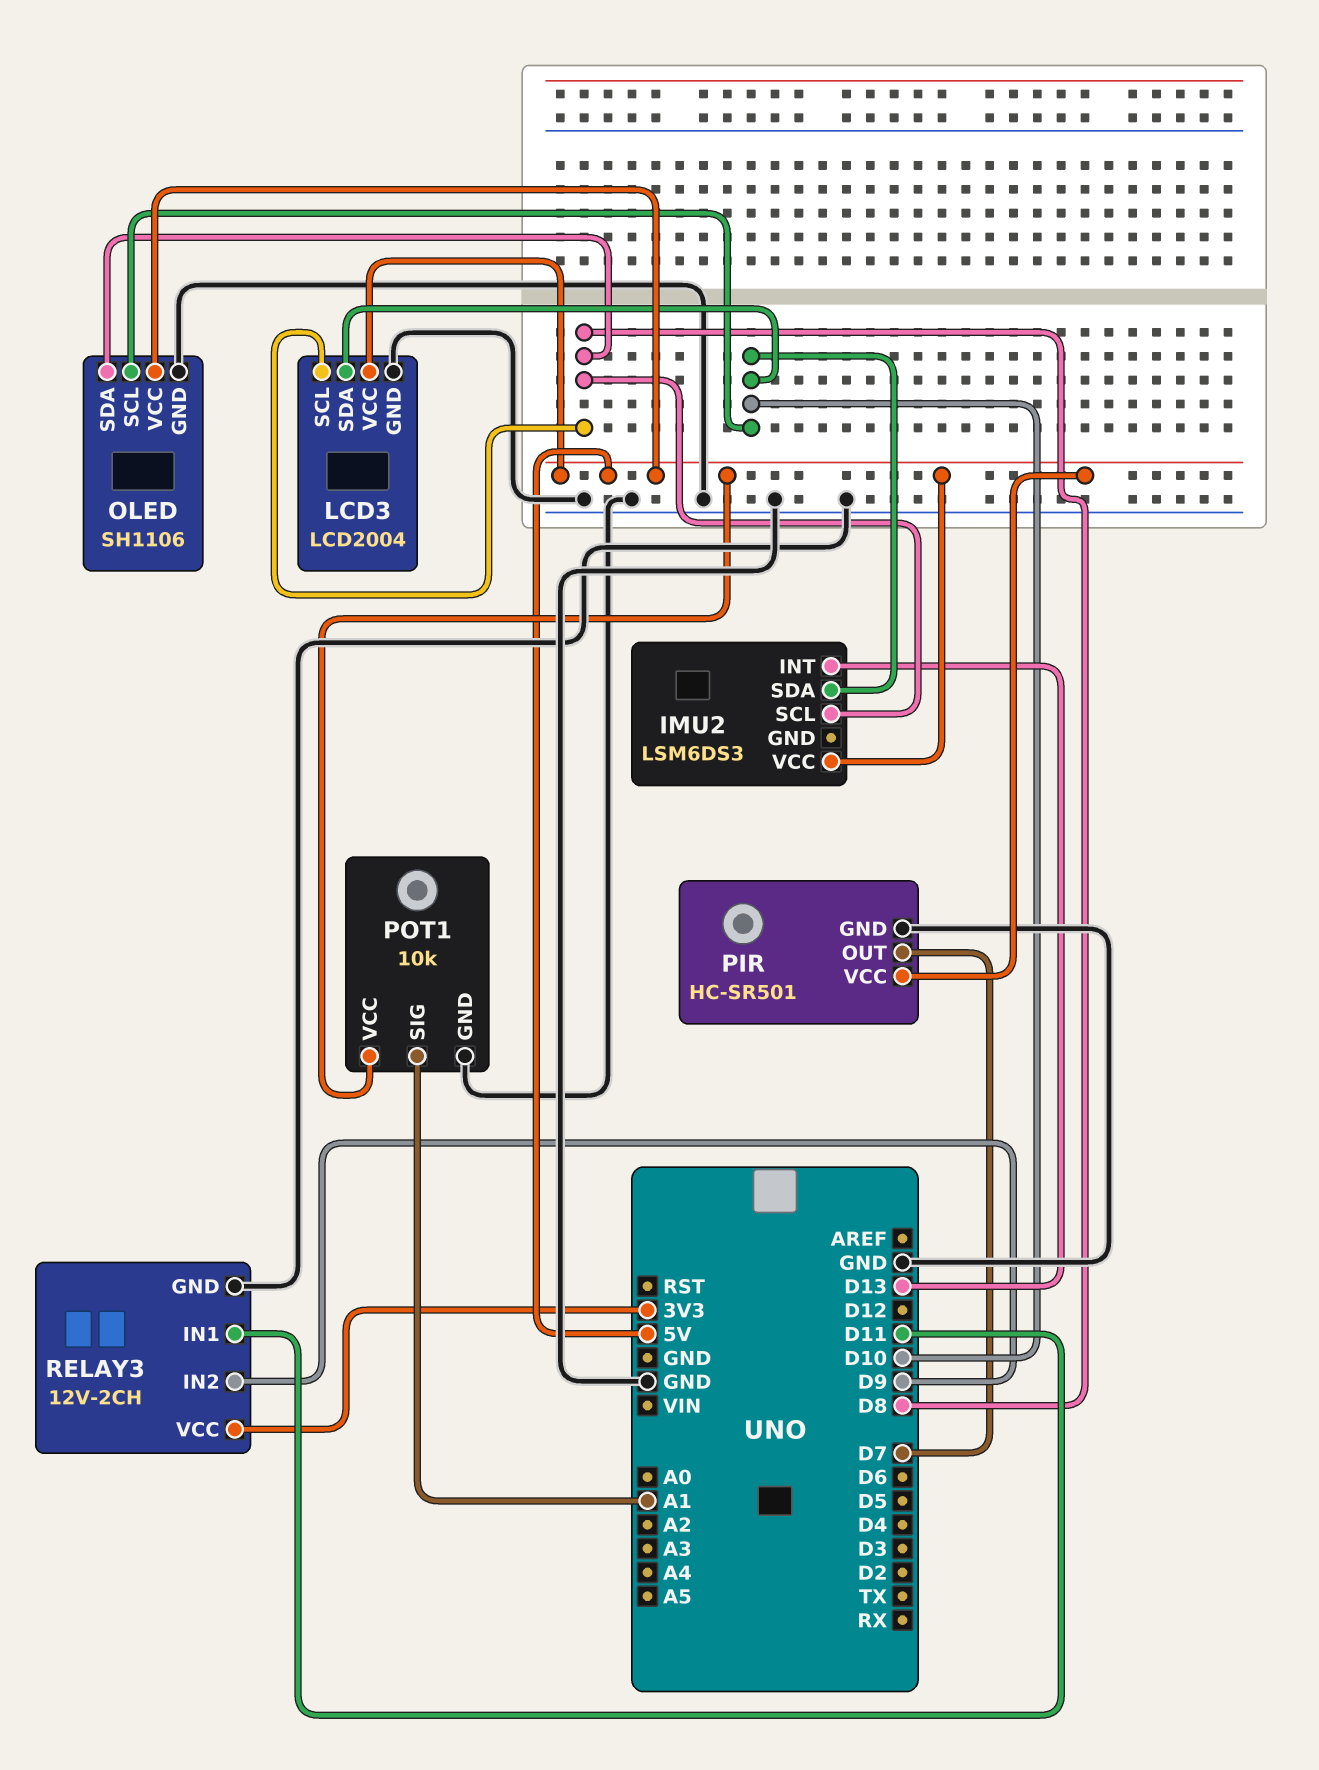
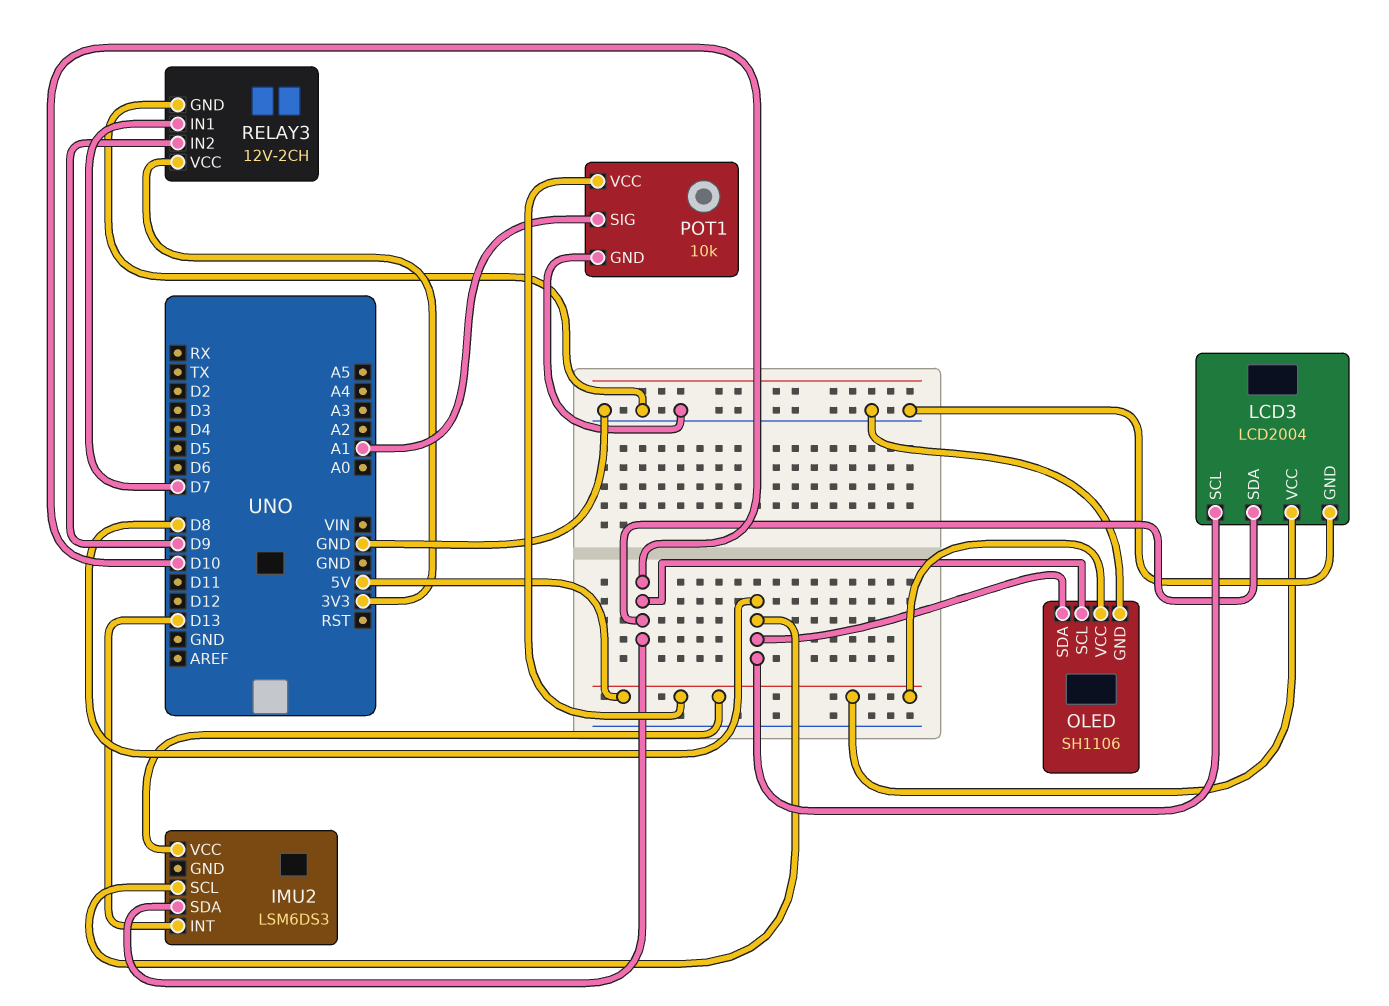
PIR: HC-SR501 -> none
PIR pin GND: GND -> none
PIR pin OUT: D7 -> none
PIR pin VCC: 5V -> none
RELAY3 pin IN1: D11 -> D7

